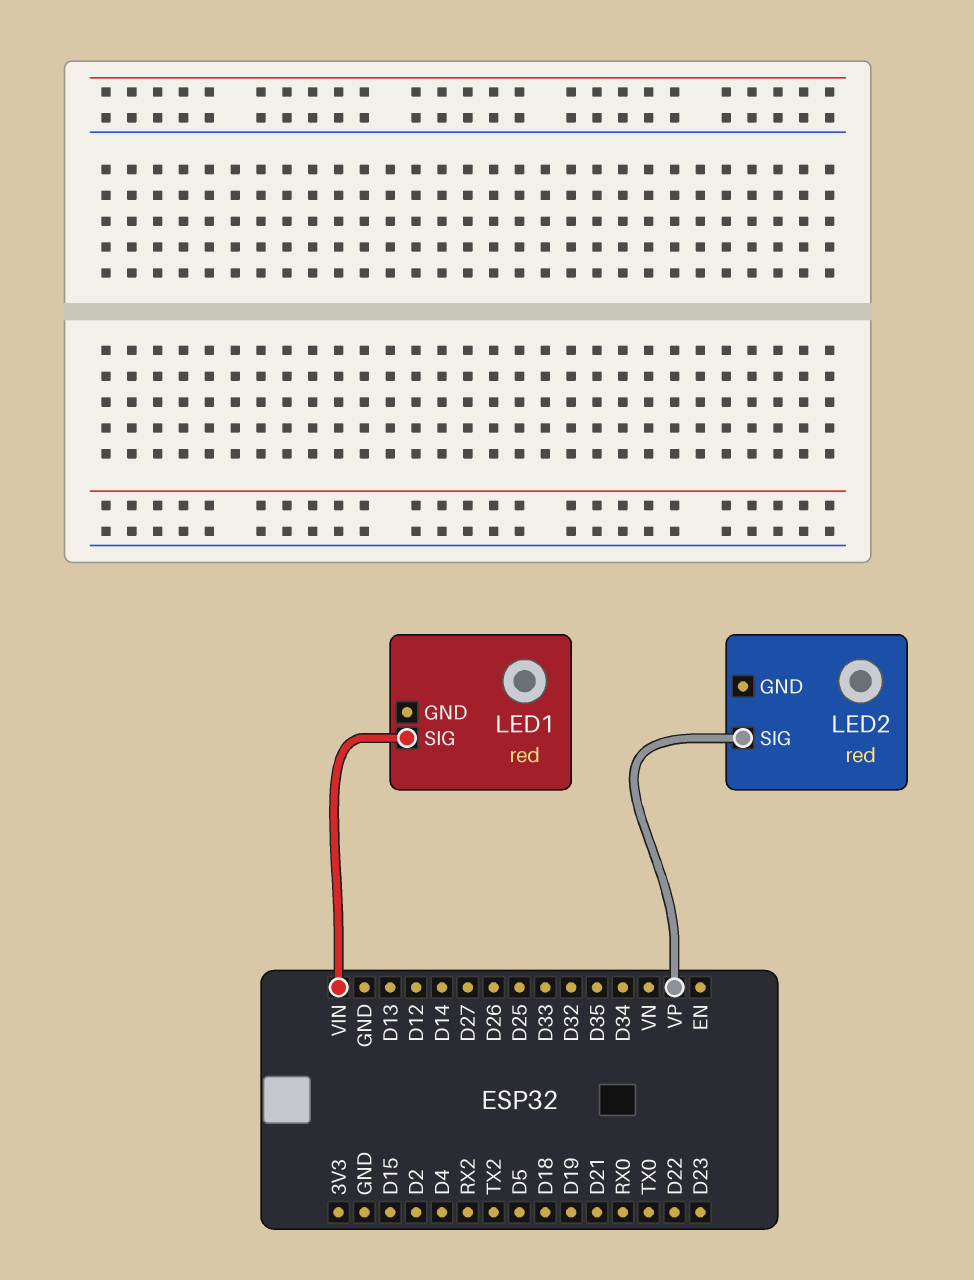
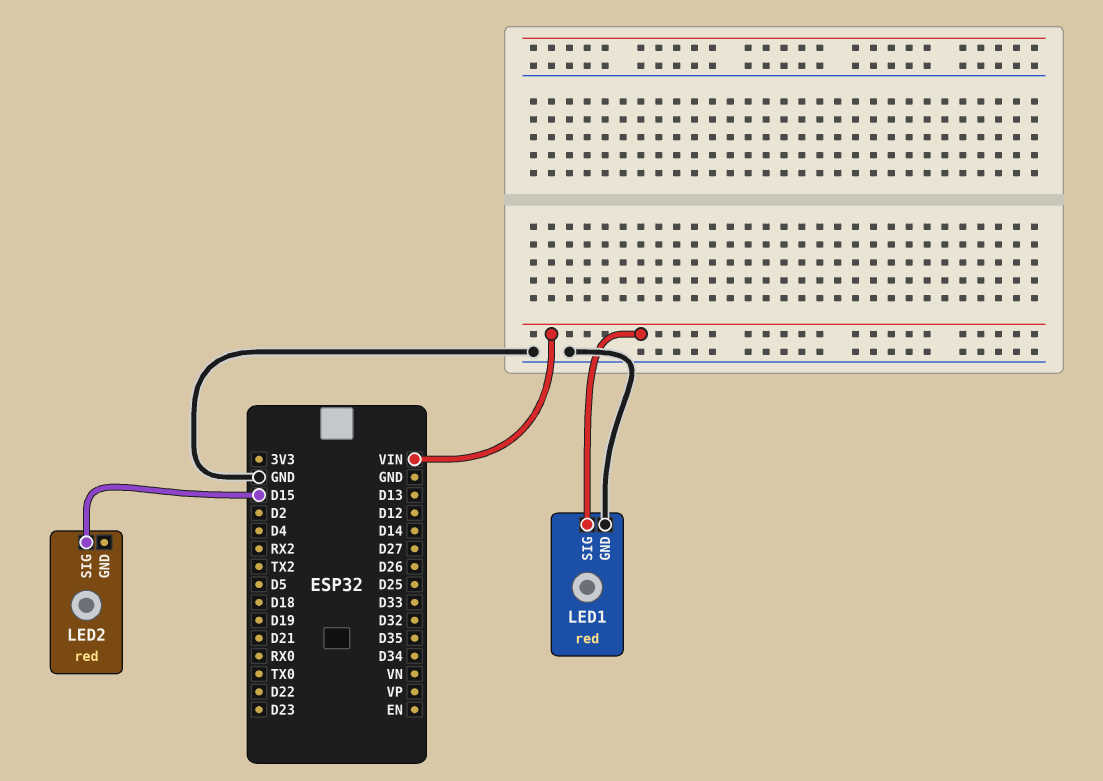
LED1 pin GND: none -> GND
LED2 pin SIG: VP -> D15

